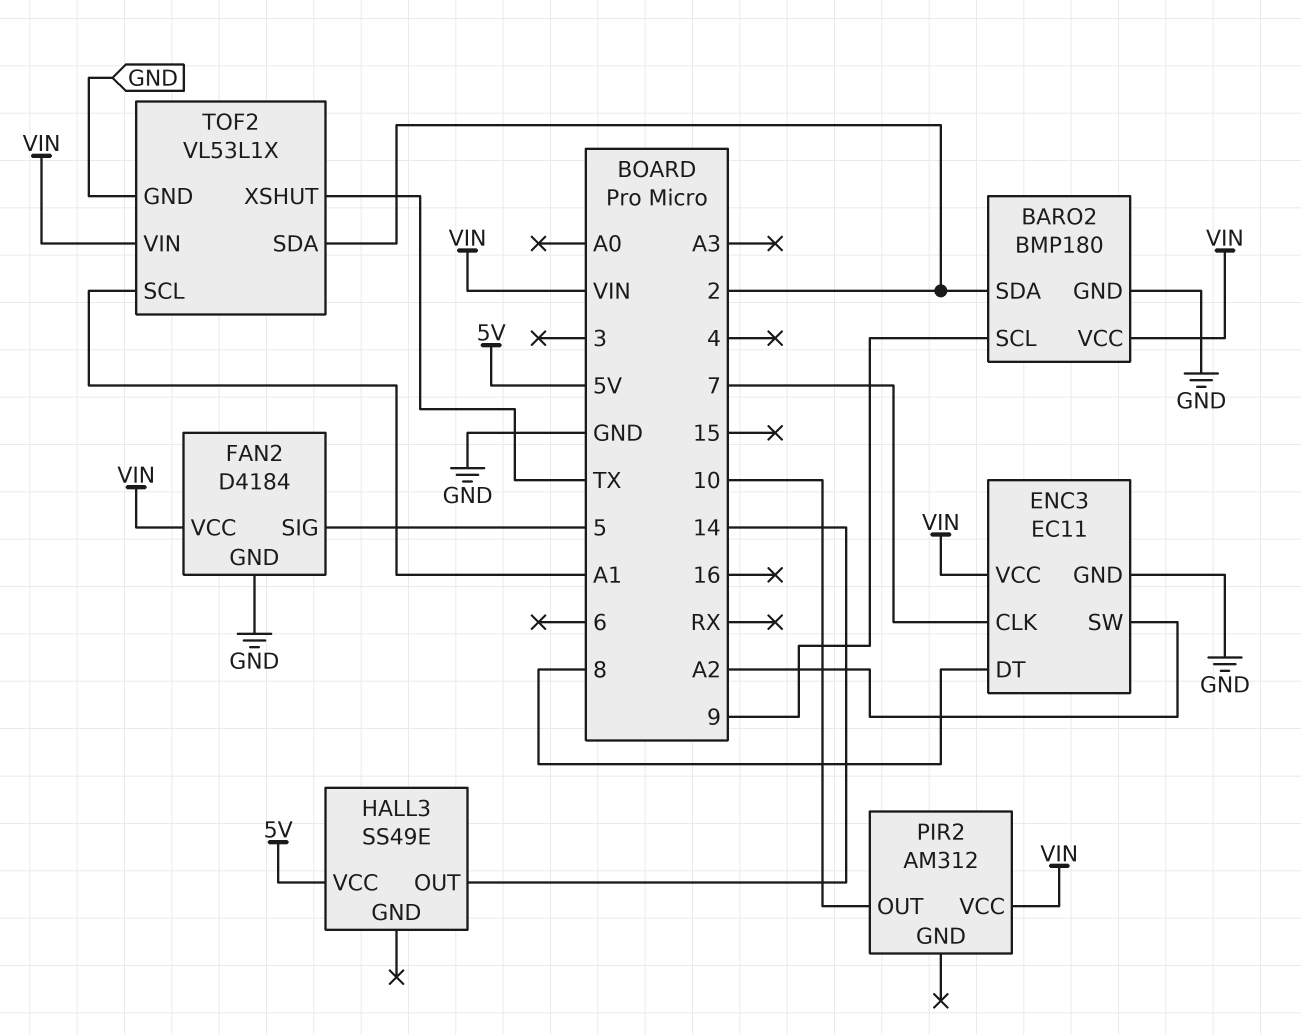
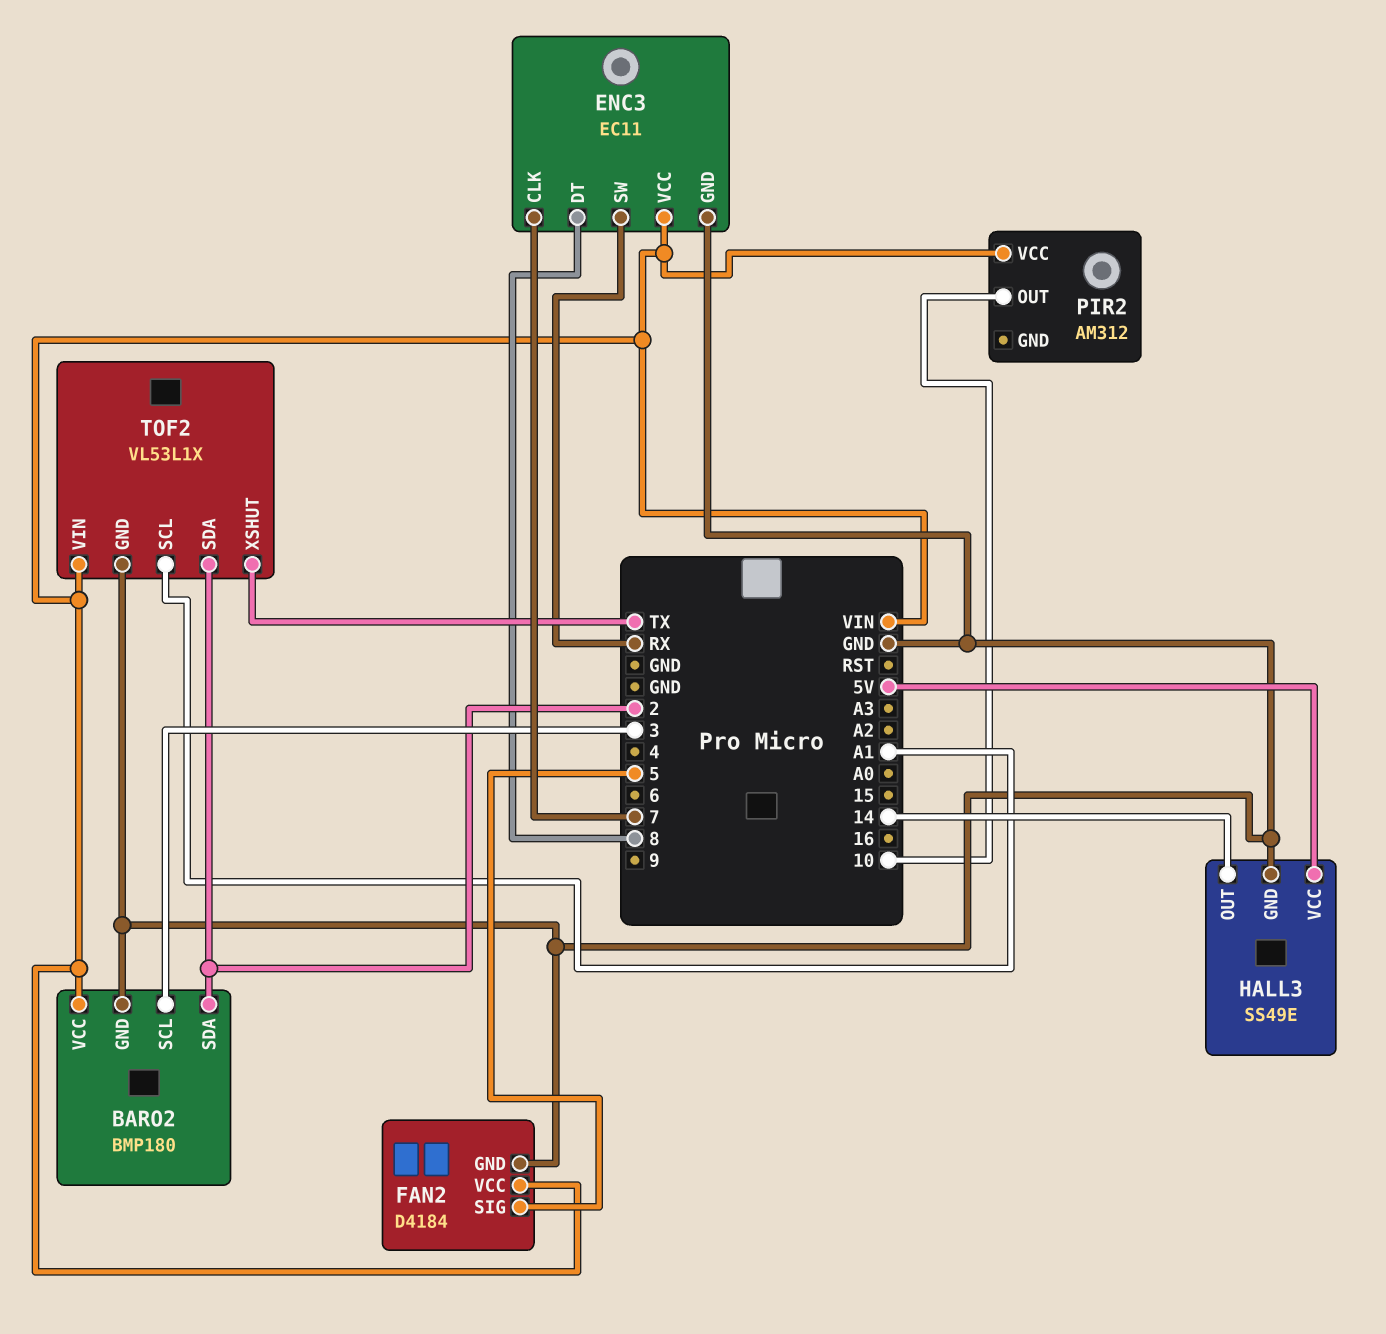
BARO2 pin SCL: 9 -> 3
ENC3 pin SW: A2 -> RX
HALL3 pin GND: none -> GND

